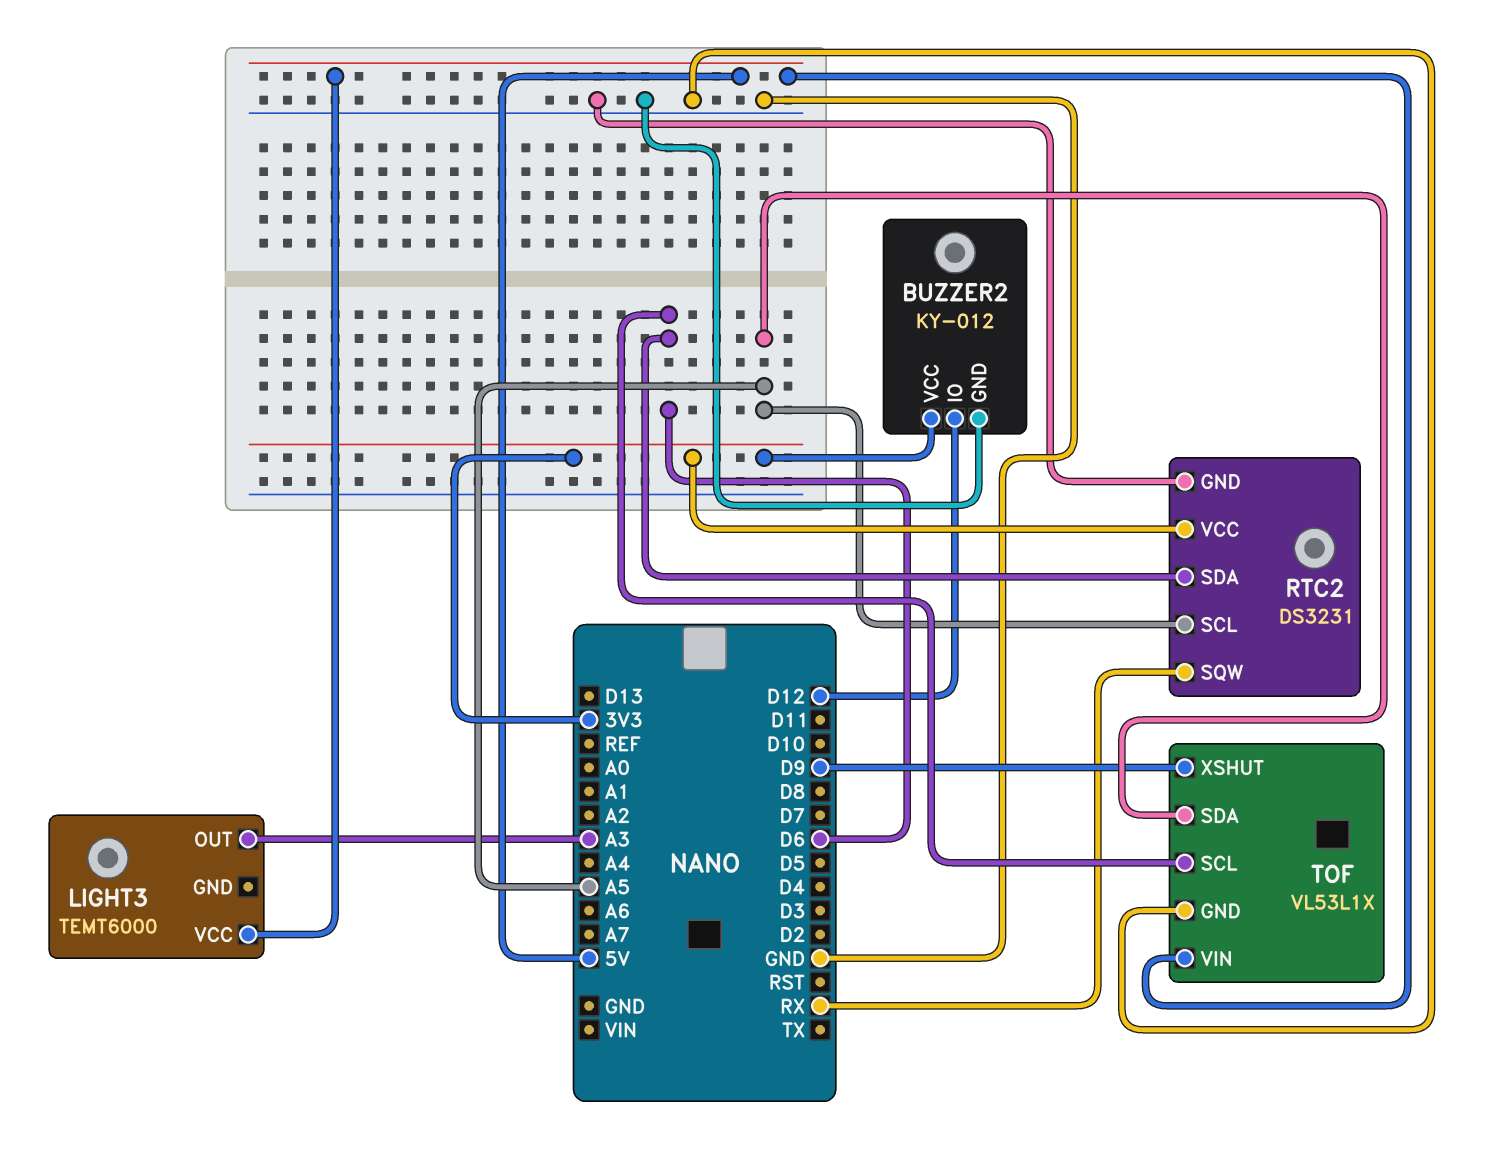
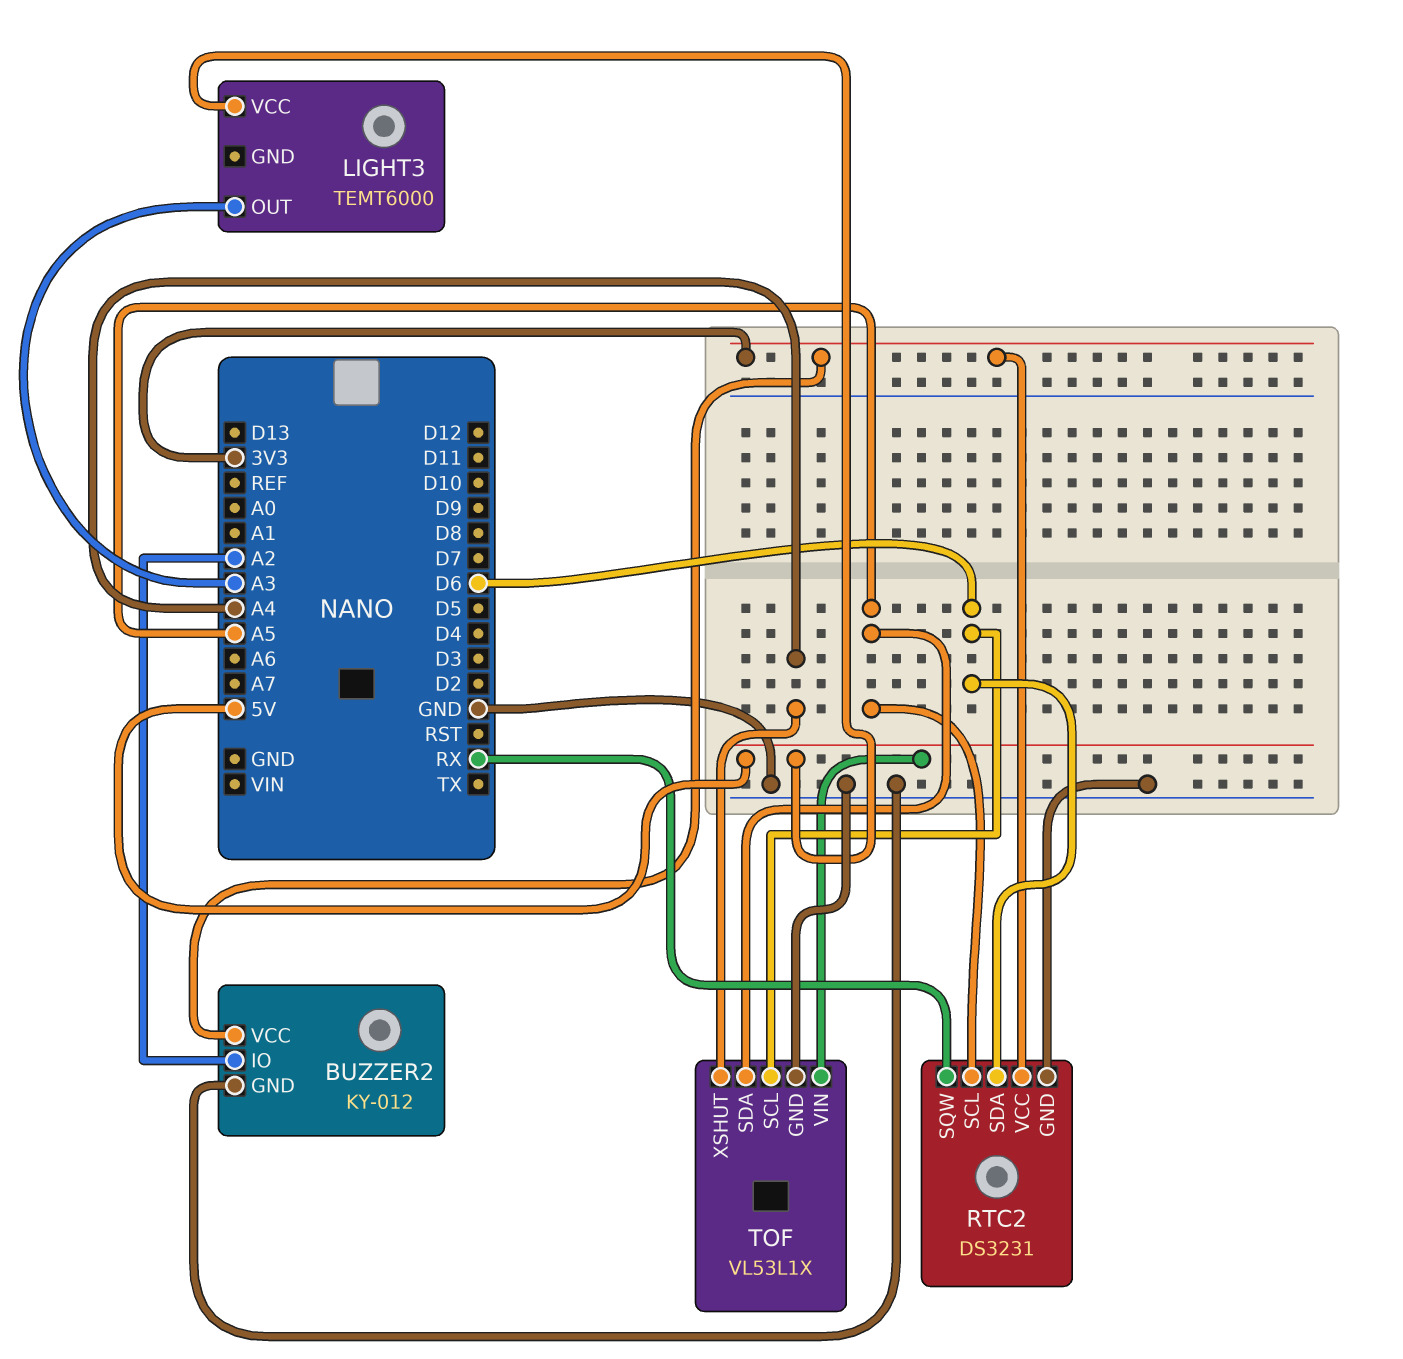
BUZZER2 pin IO: D12 -> A2
TOF pin XSHUT: D9 -> A4

